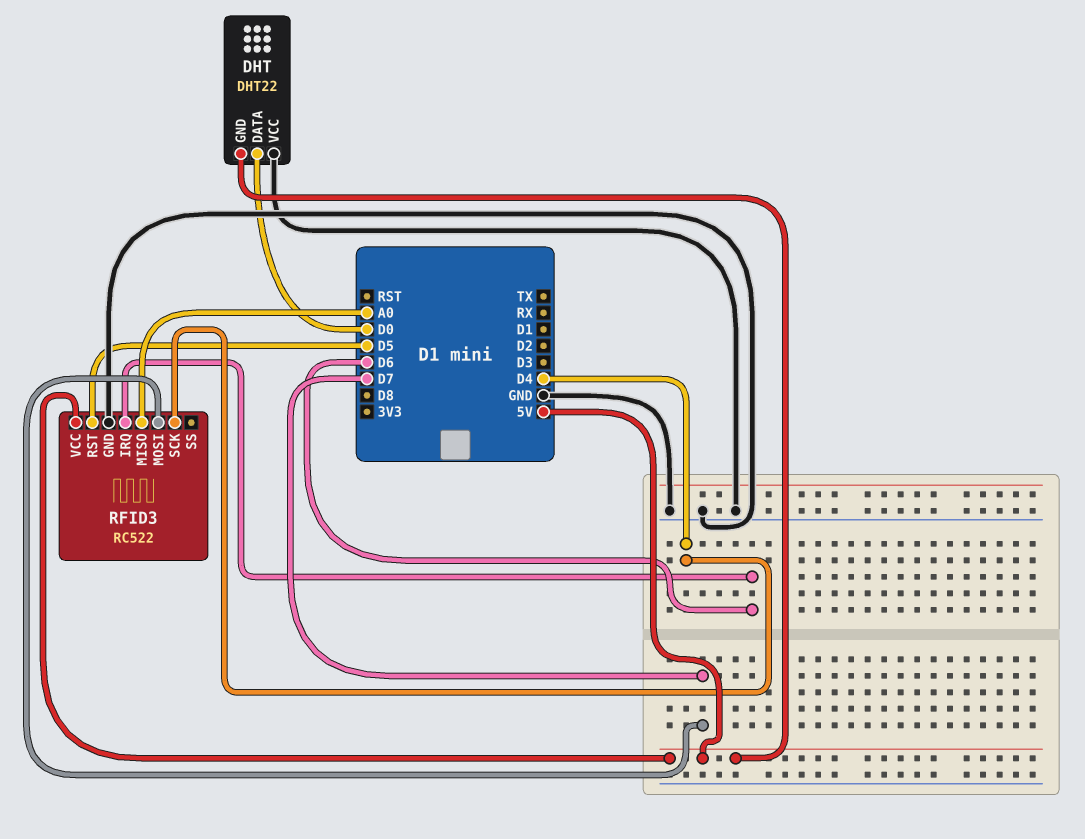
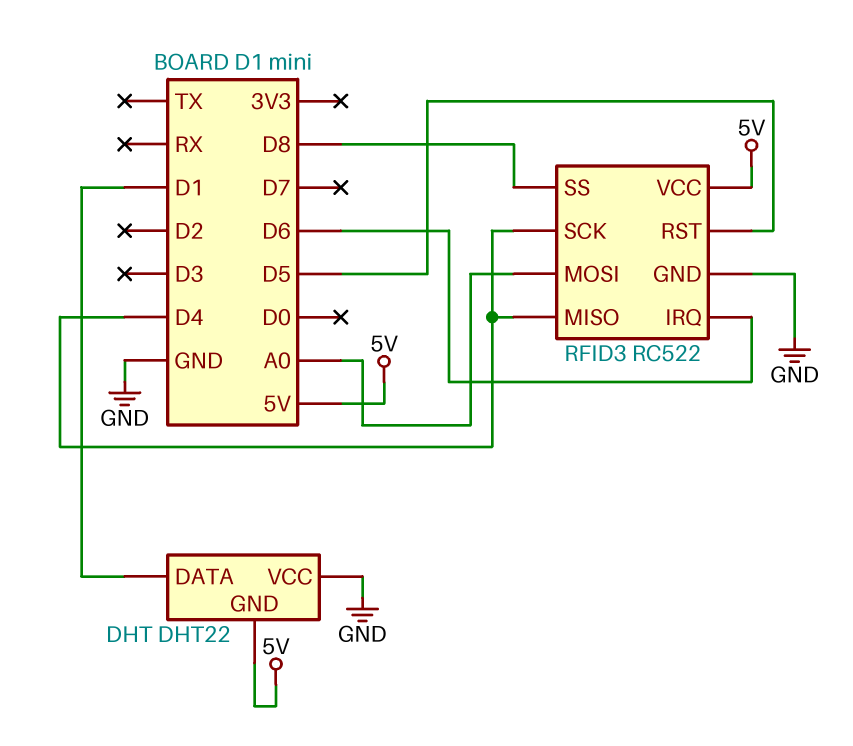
DHT pin DATA: D0 -> D1
RFID3 pin MISO: A0 -> D4
RFID3 pin MOSI: D7 -> A0
RFID3 pin SS: none -> D8

